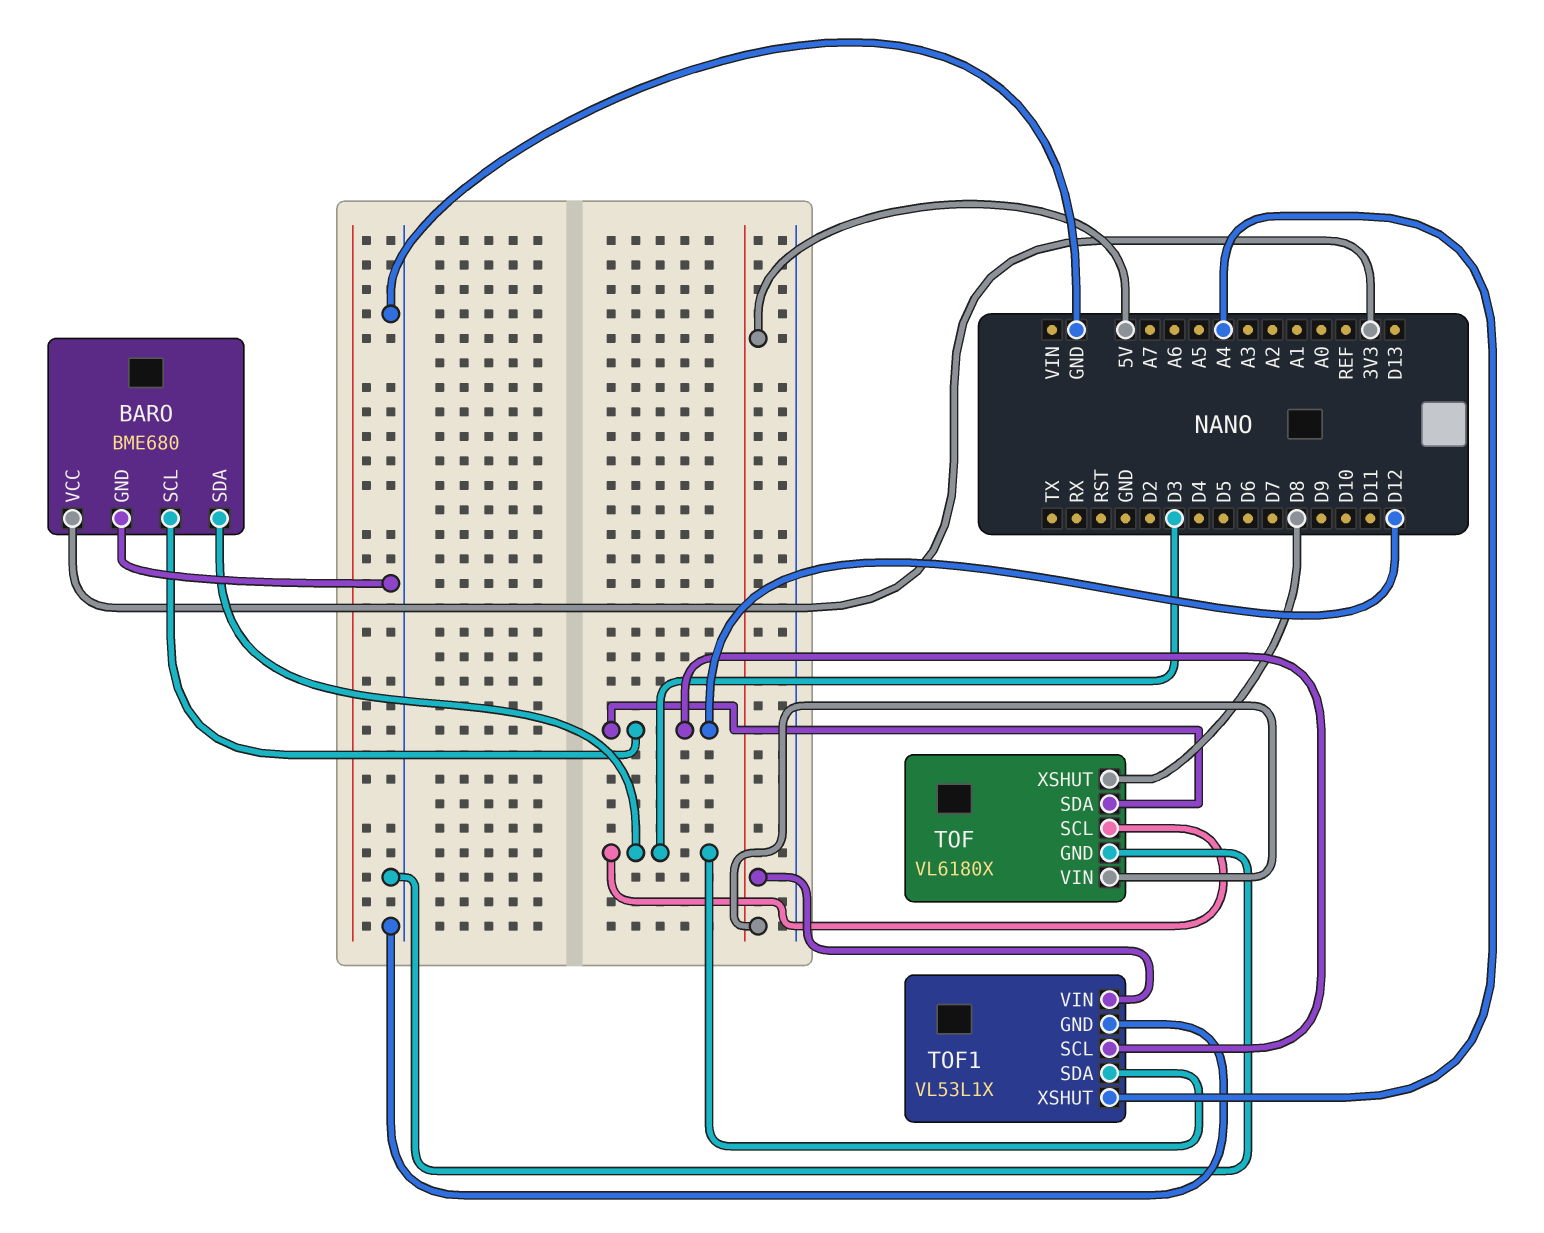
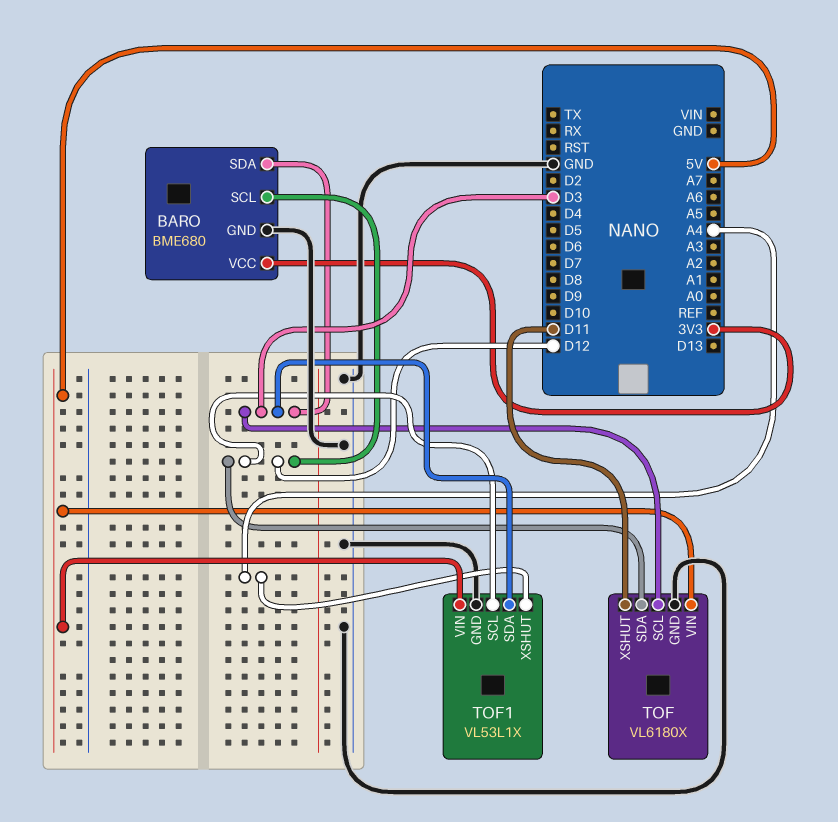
TOF pin XSHUT: D8 -> D11

